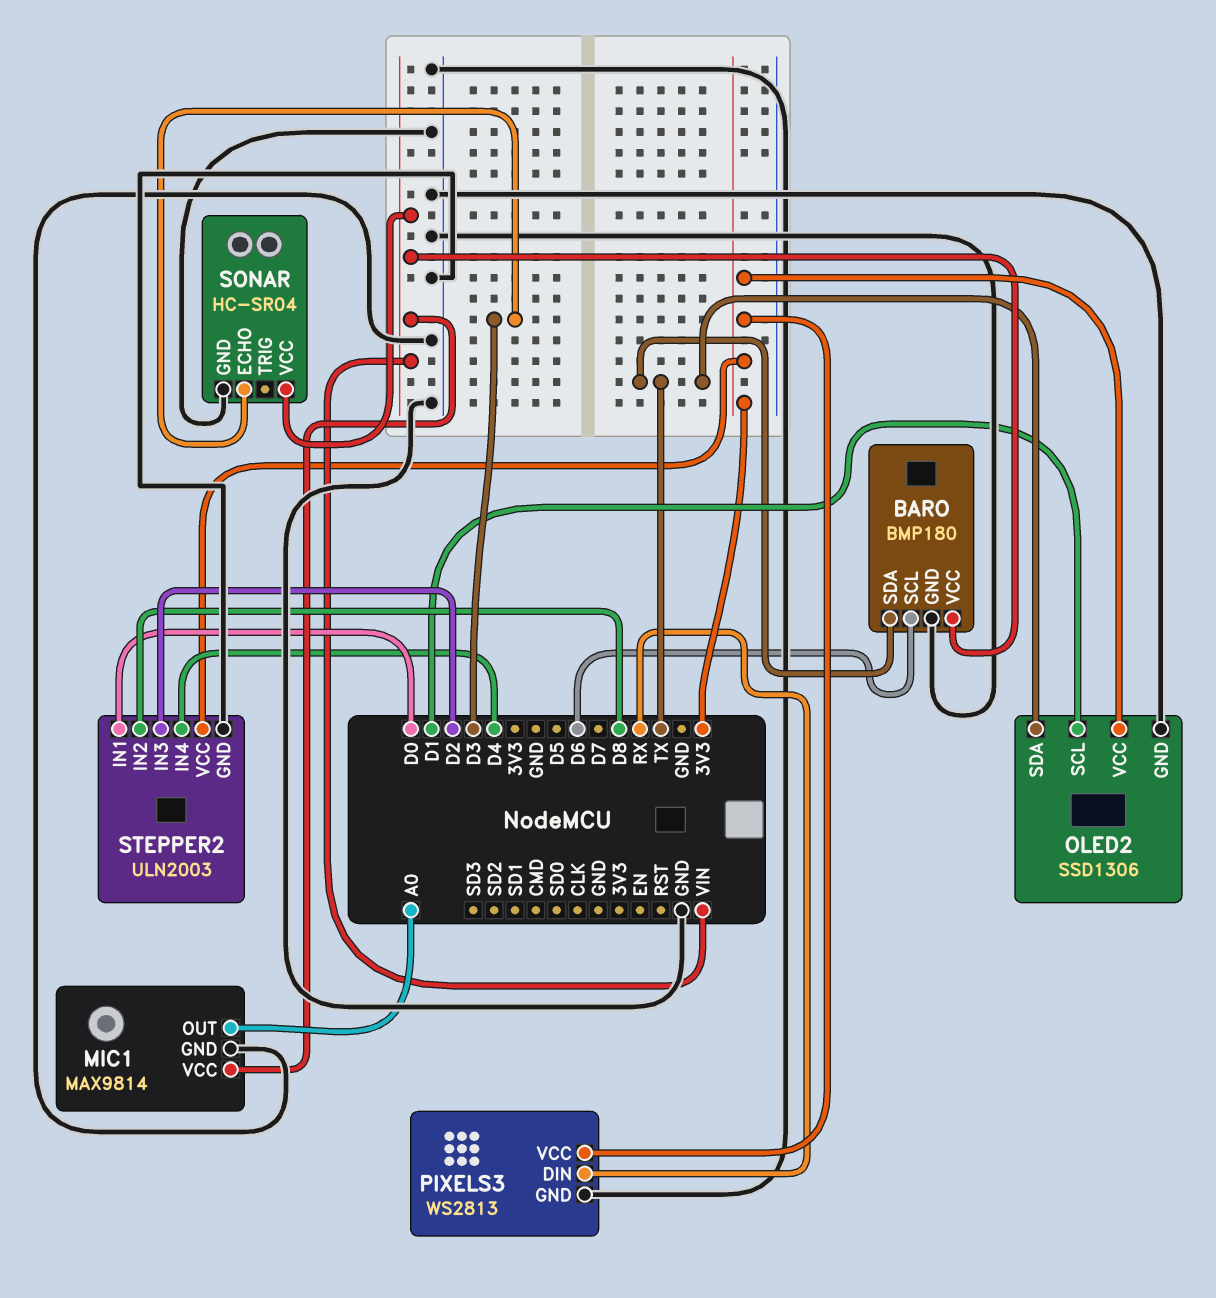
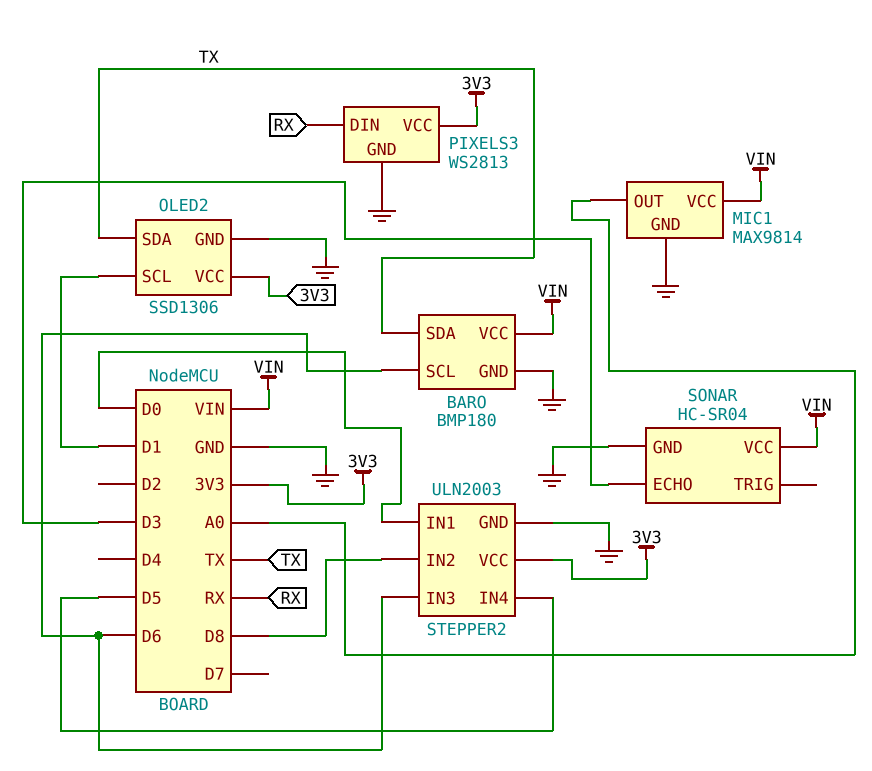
STEPPER2 pin IN3: D2 -> D6
STEPPER2 pin IN4: D4 -> D5

